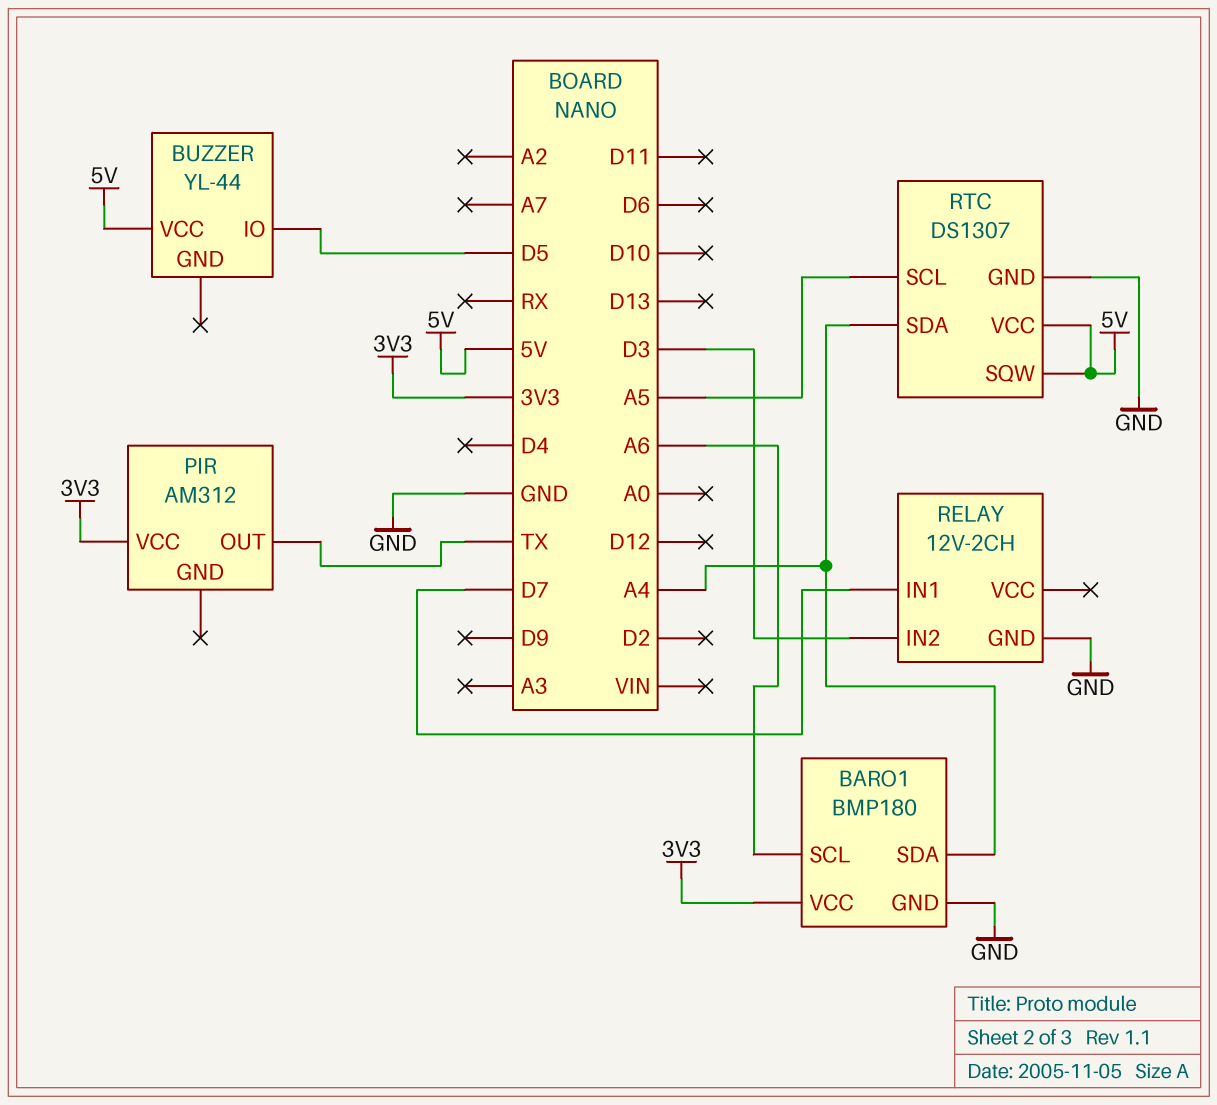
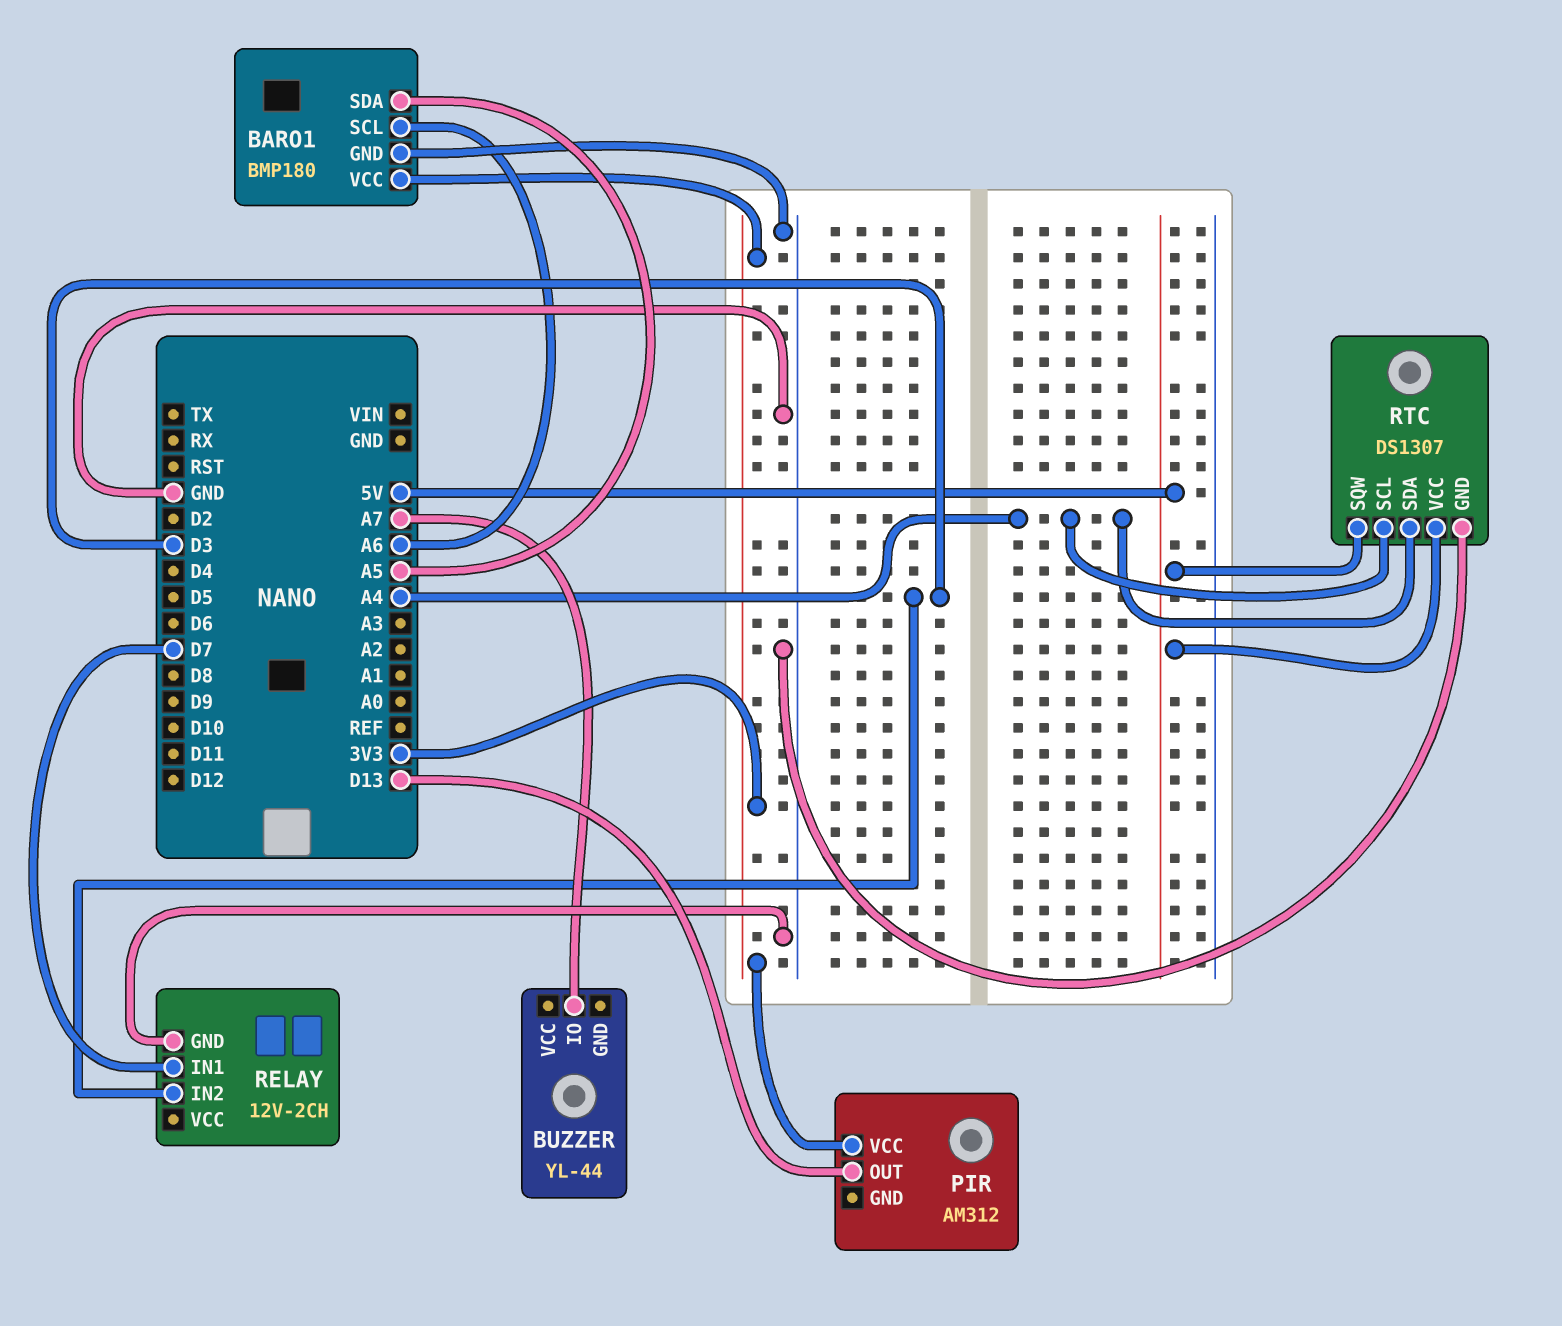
BARO1 pin SDA: A4 -> A5
BUZZER pin IO: D5 -> A7
BUZZER pin VCC: 5V -> none
PIR pin OUT: TX -> D13
RTC pin SCL: A5 -> A4

